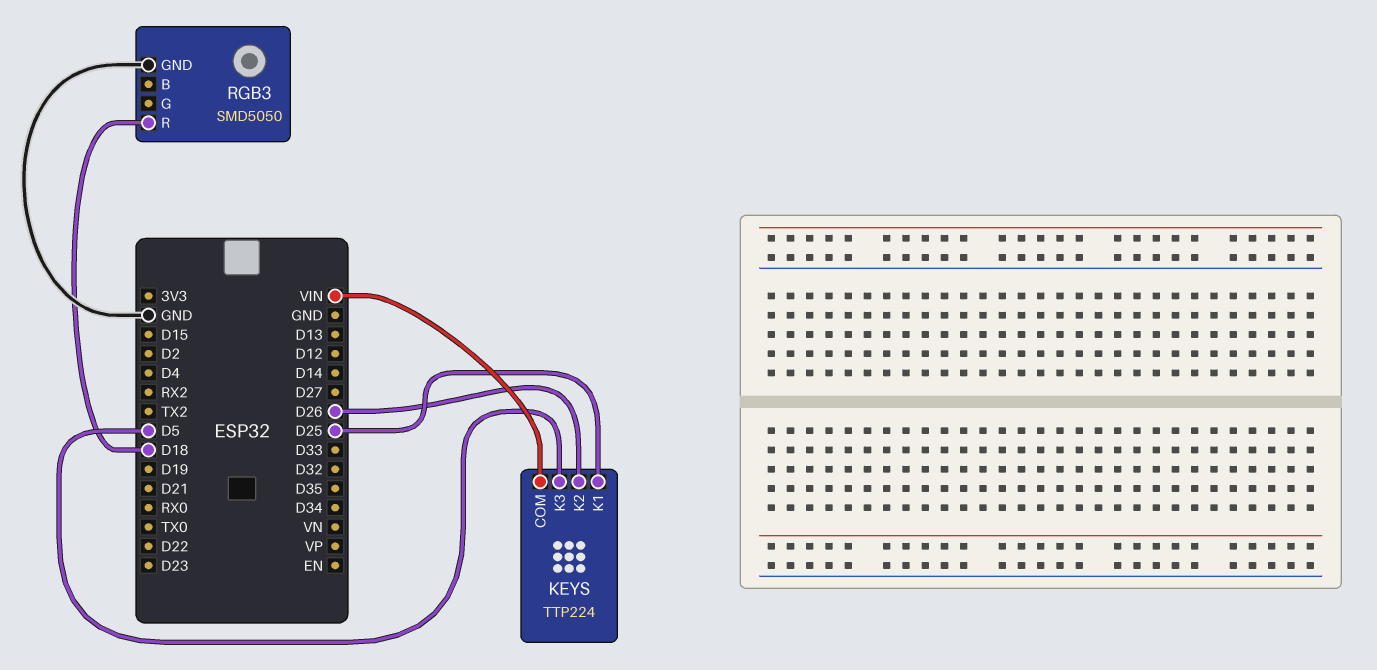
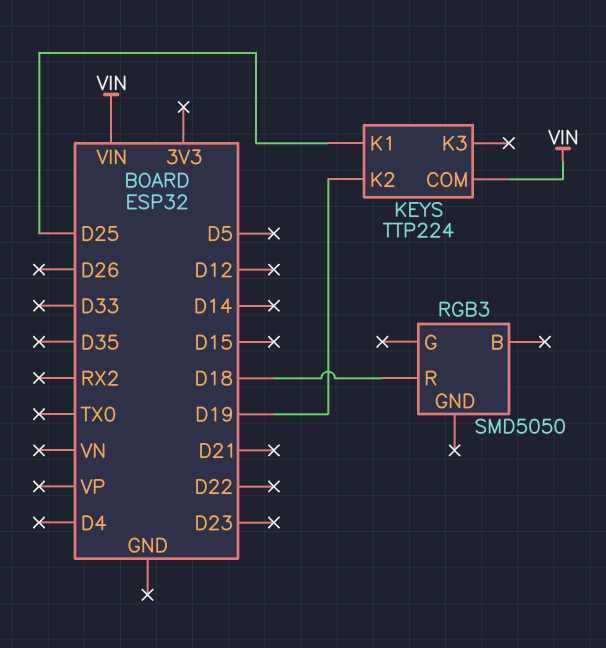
KEYS pin K2: D26 -> D19
KEYS pin K3: D5 -> none
RGB3 pin GND: GND -> none

